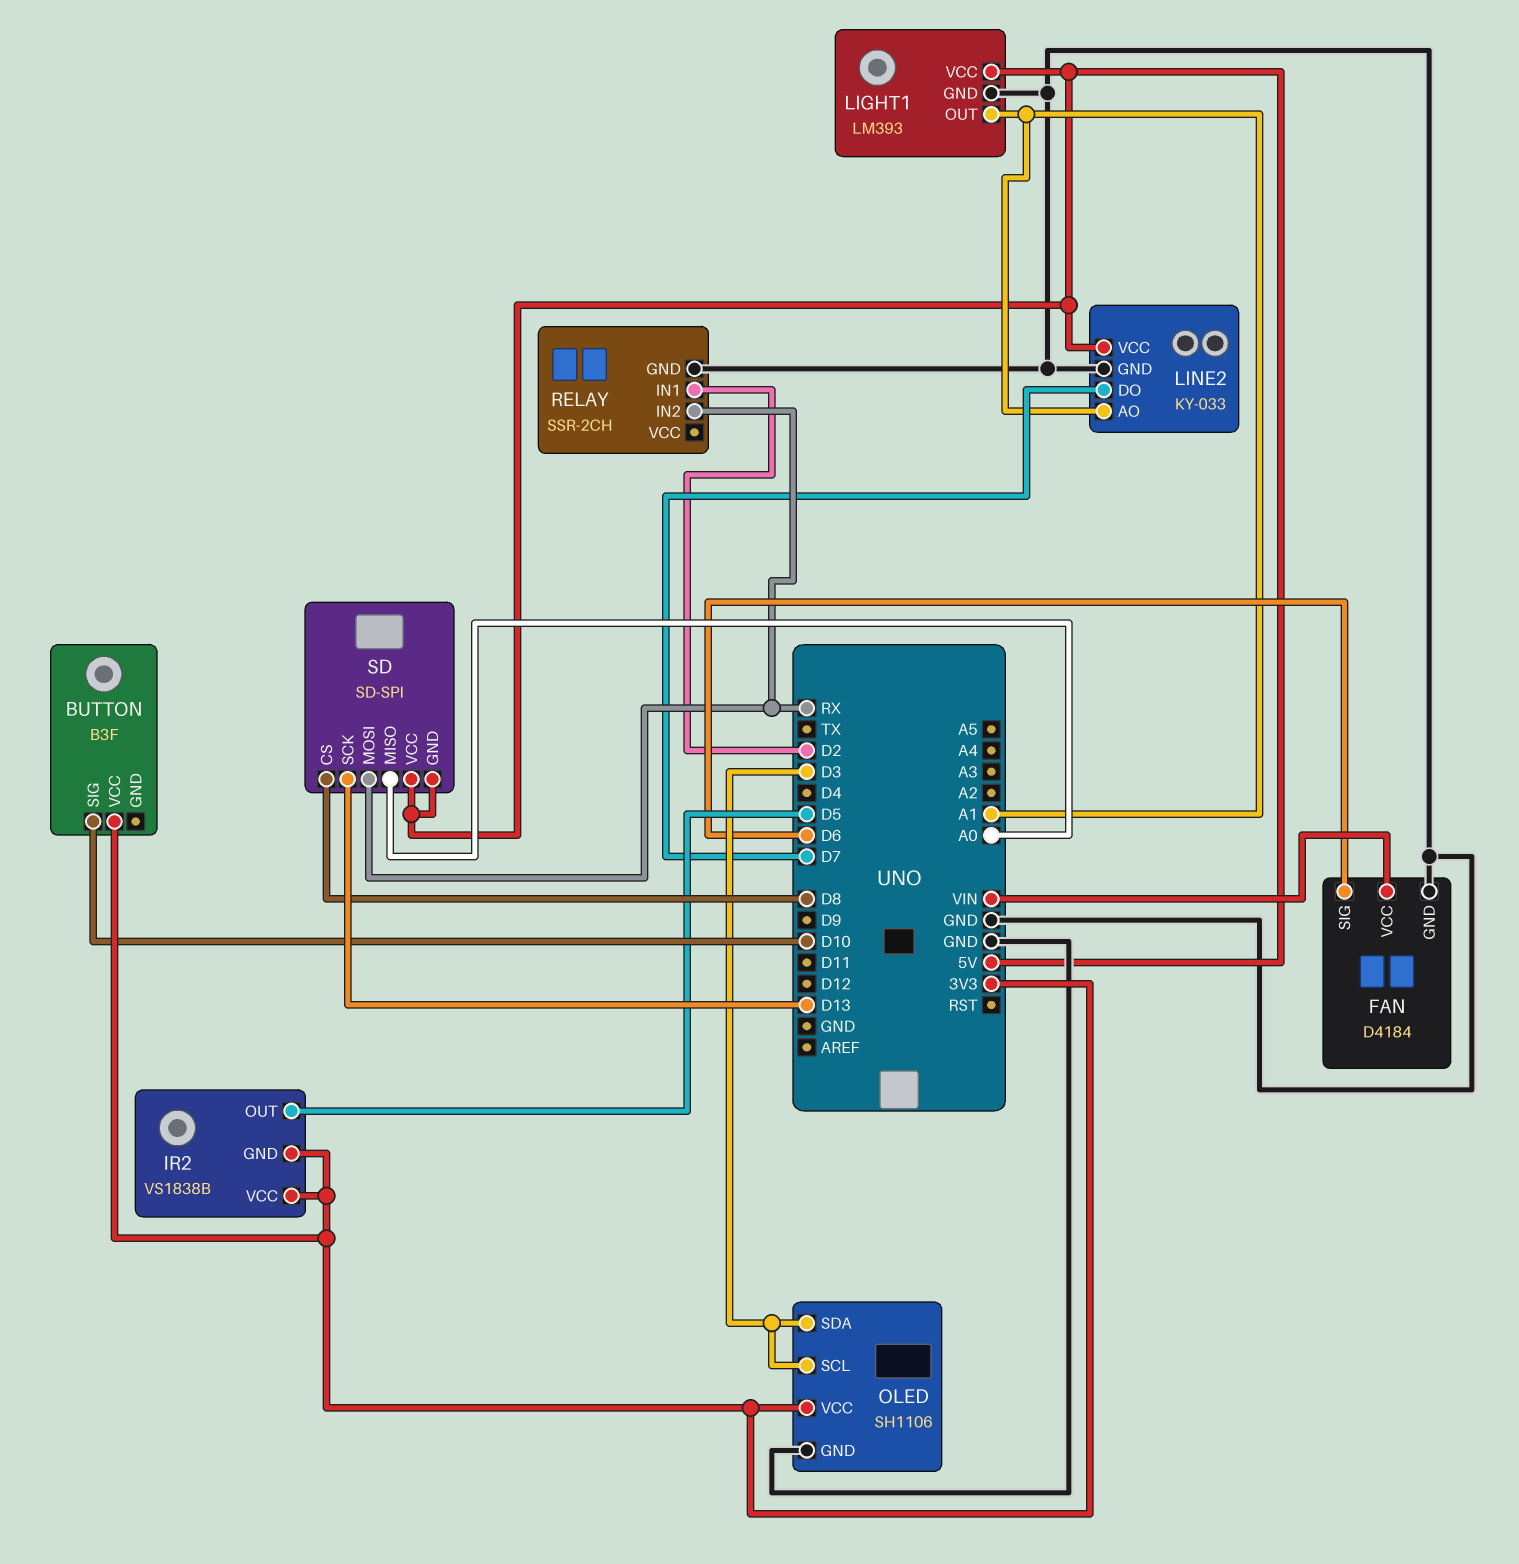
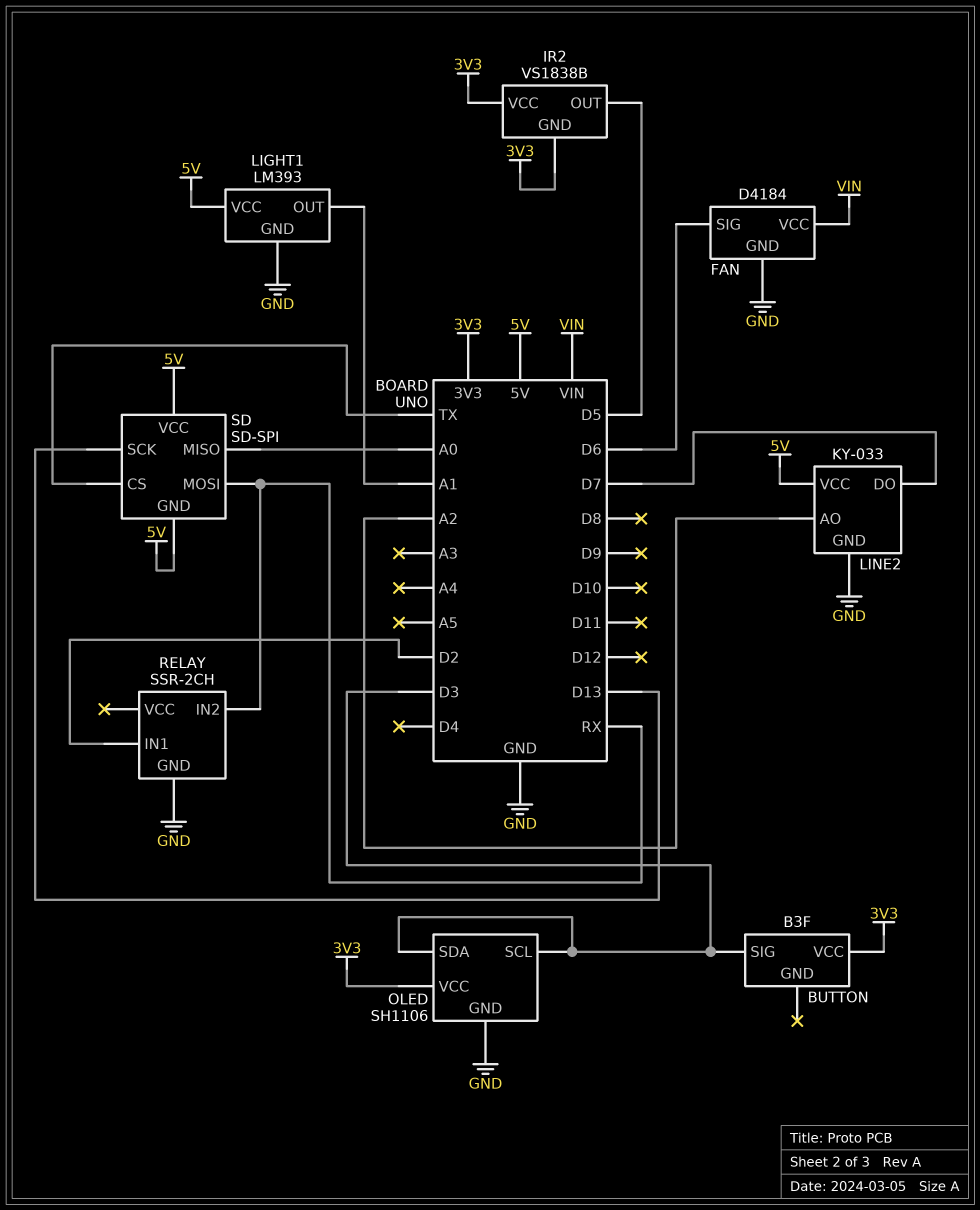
BUTTON pin SIG: D10 -> D3
LINE2 pin AO: A1 -> A2
SD pin CS: D8 -> TX

